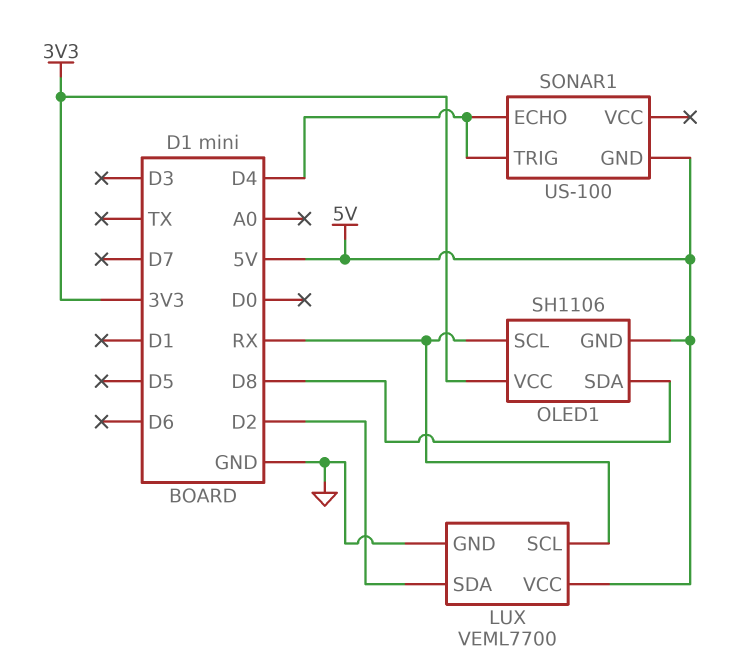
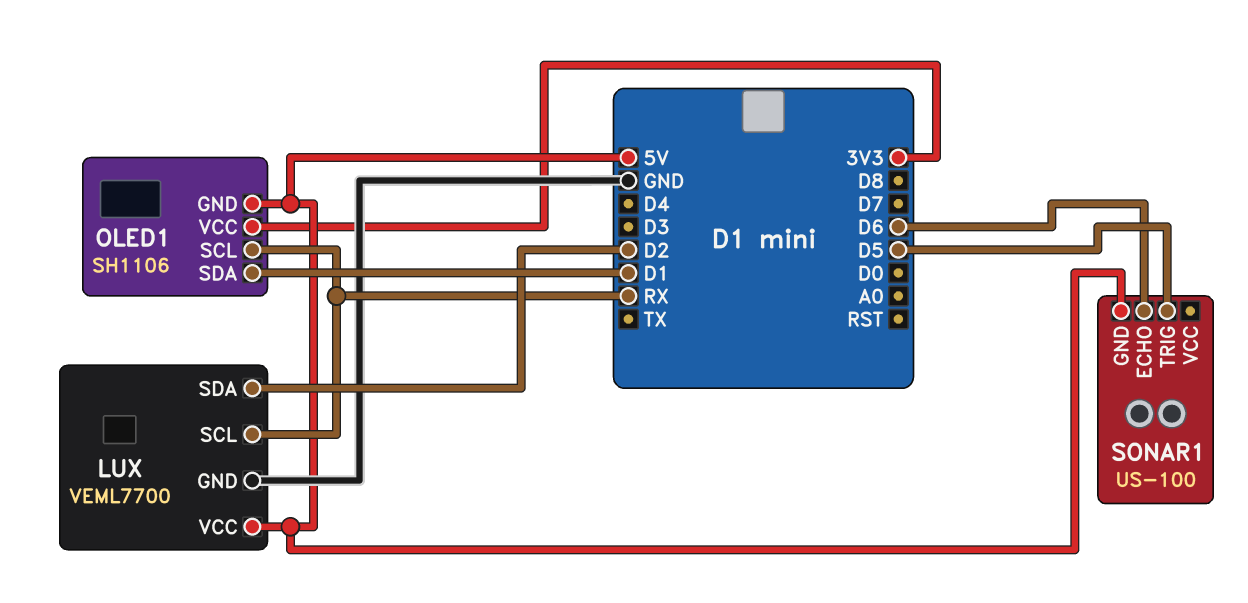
OLED1 pin SDA: D8 -> D1
SONAR1 pin ECHO: D4 -> D6
SONAR1 pin TRIG: D4 -> D5

